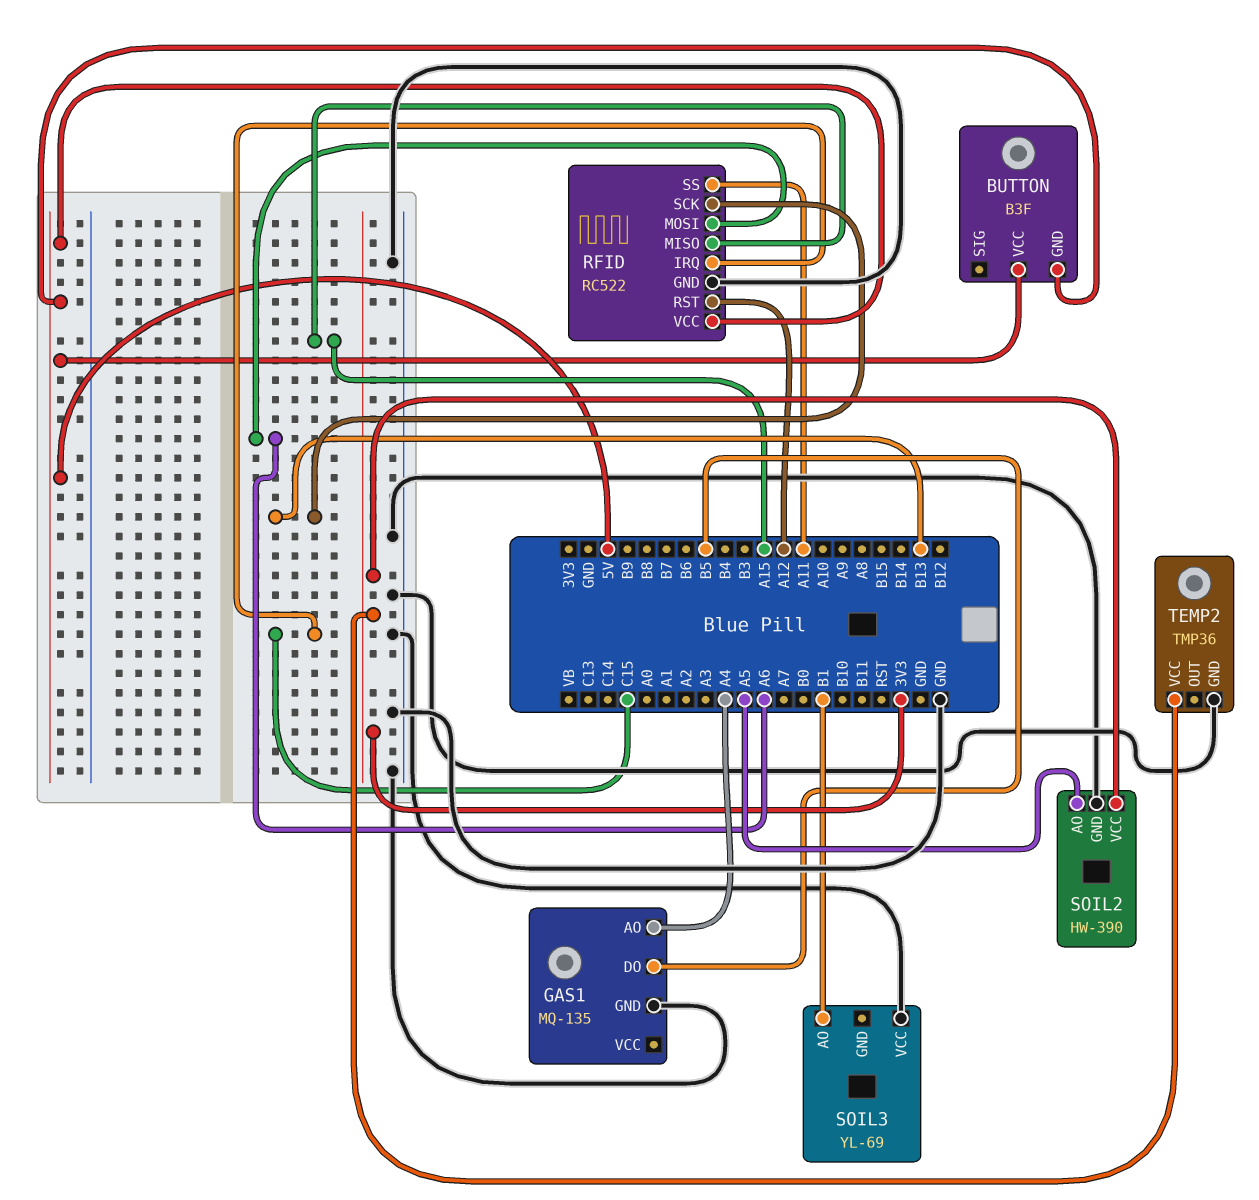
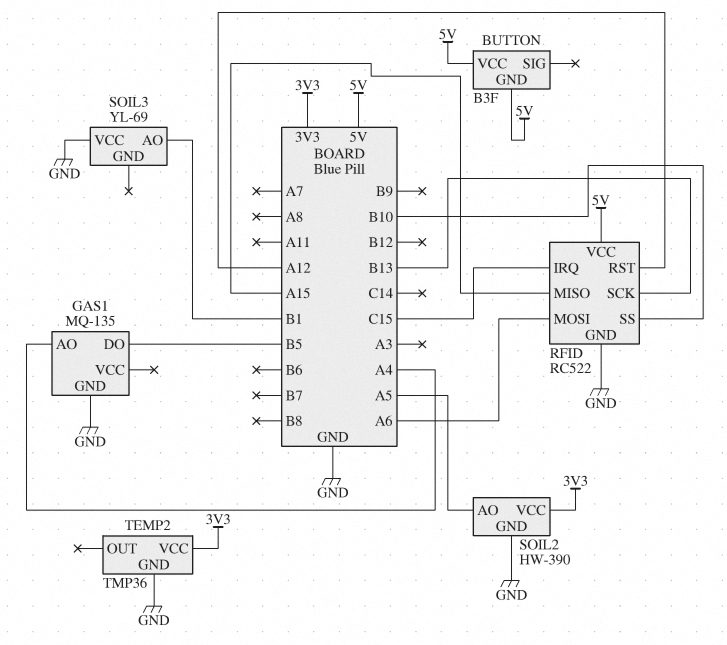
RFID pin SS: A11 -> B10

